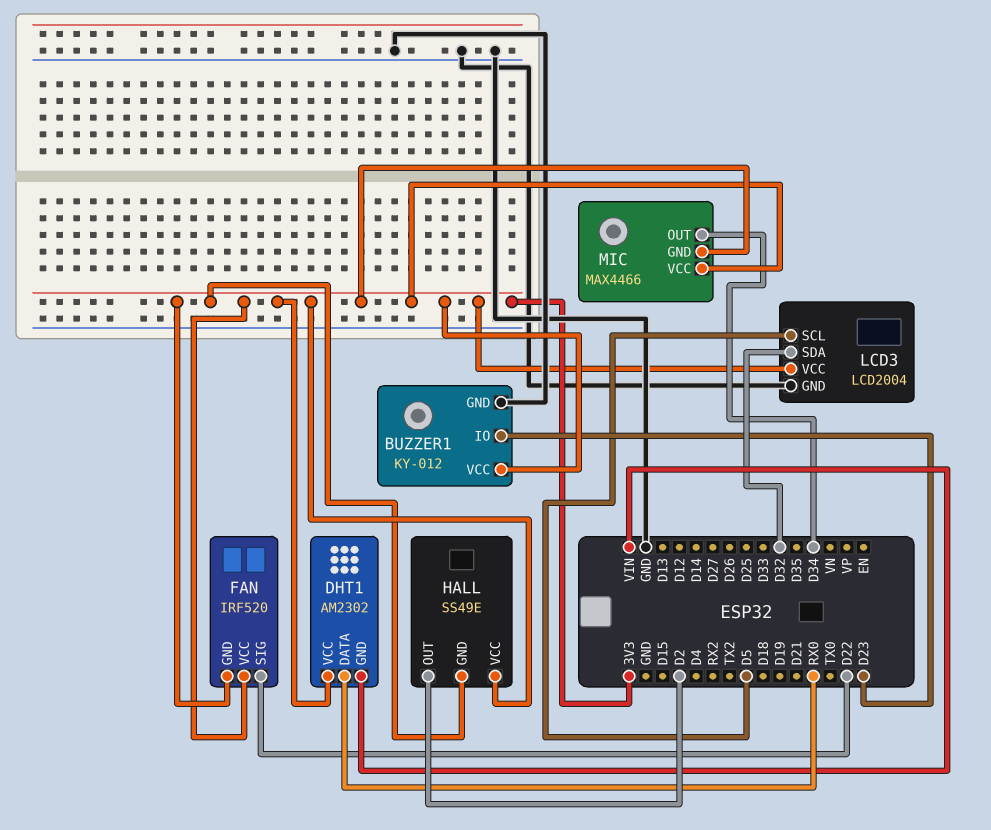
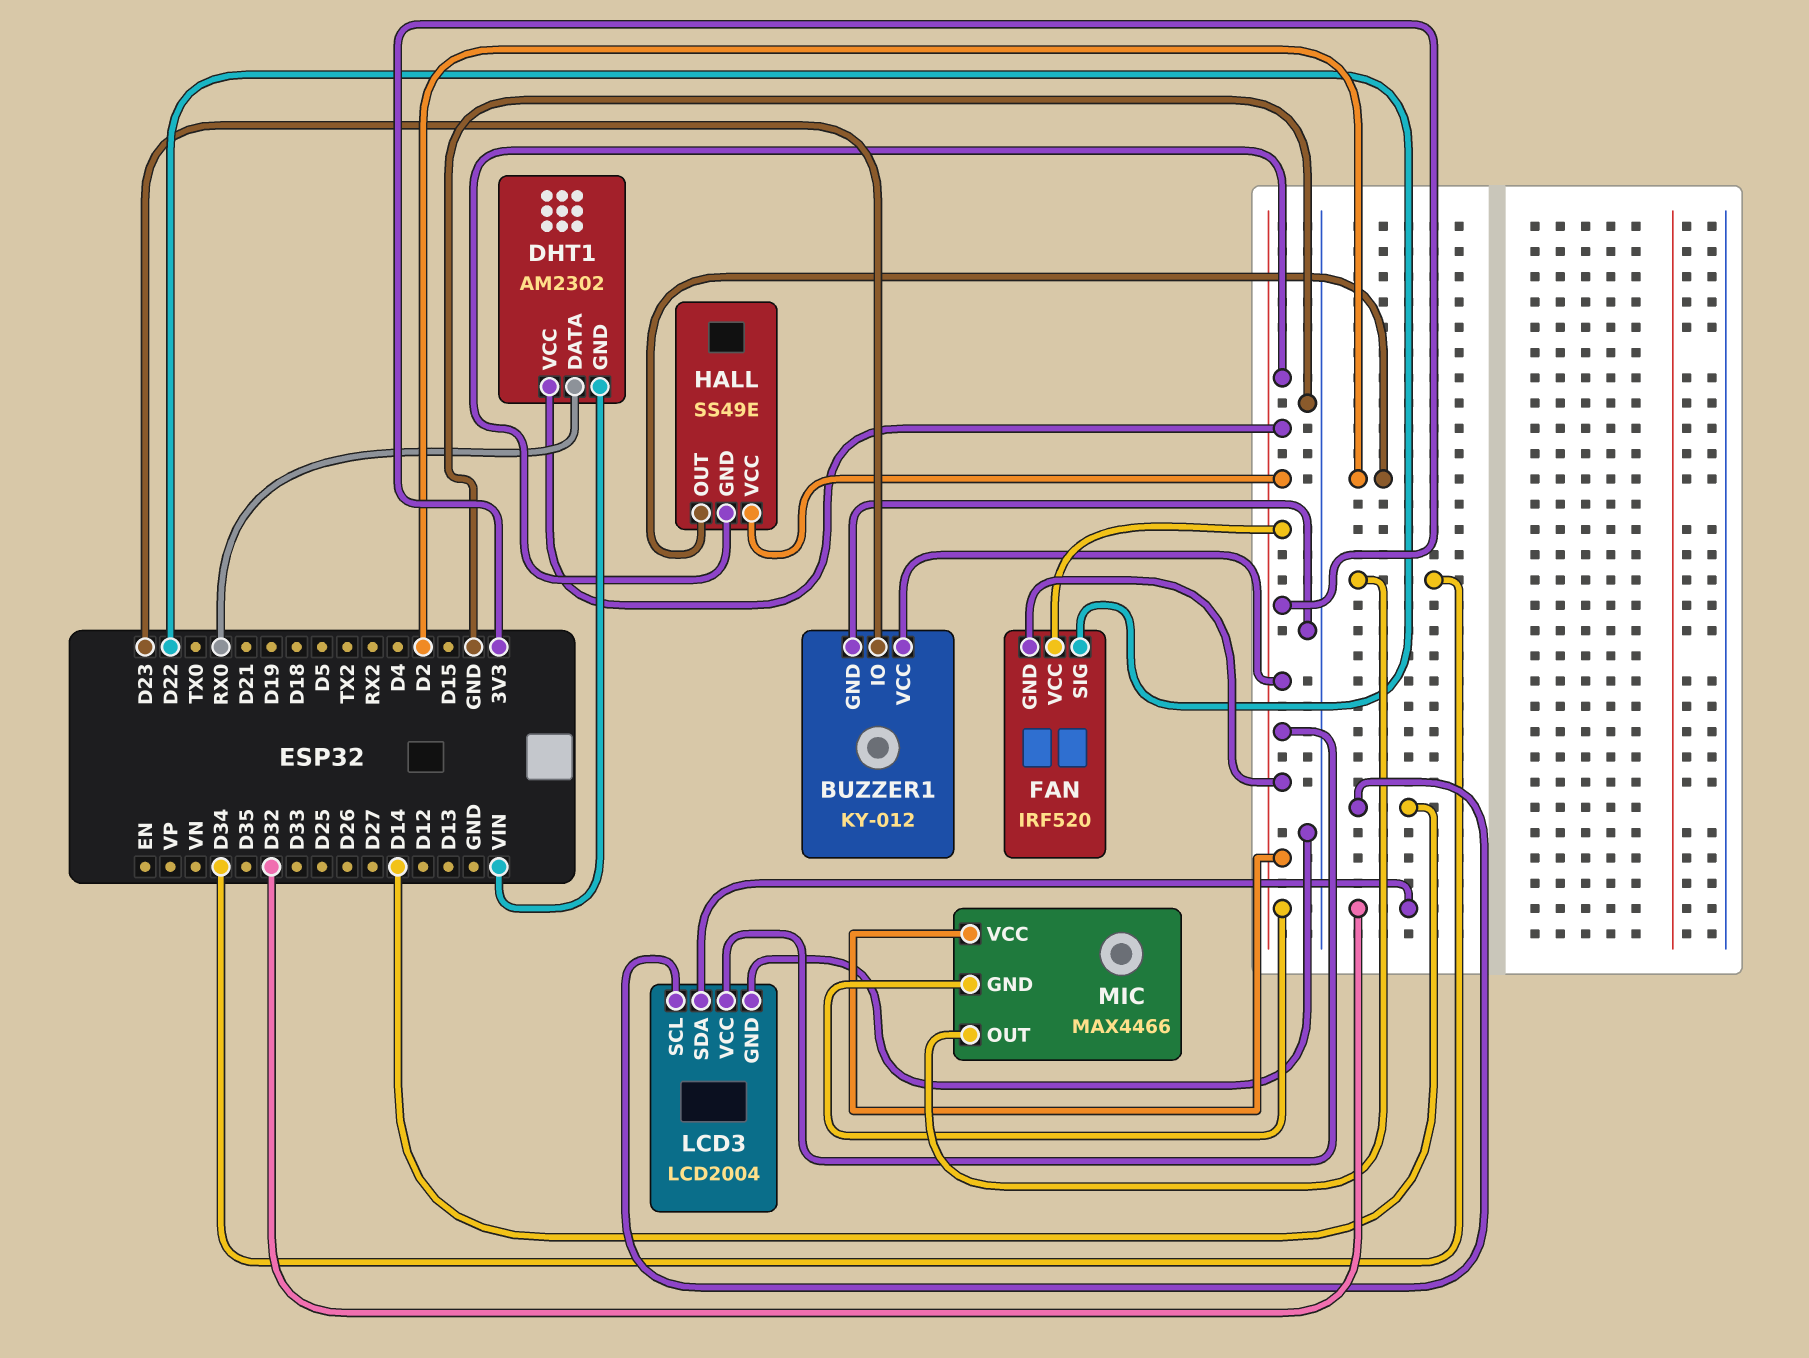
LCD3 pin SCL: D5 -> D14

